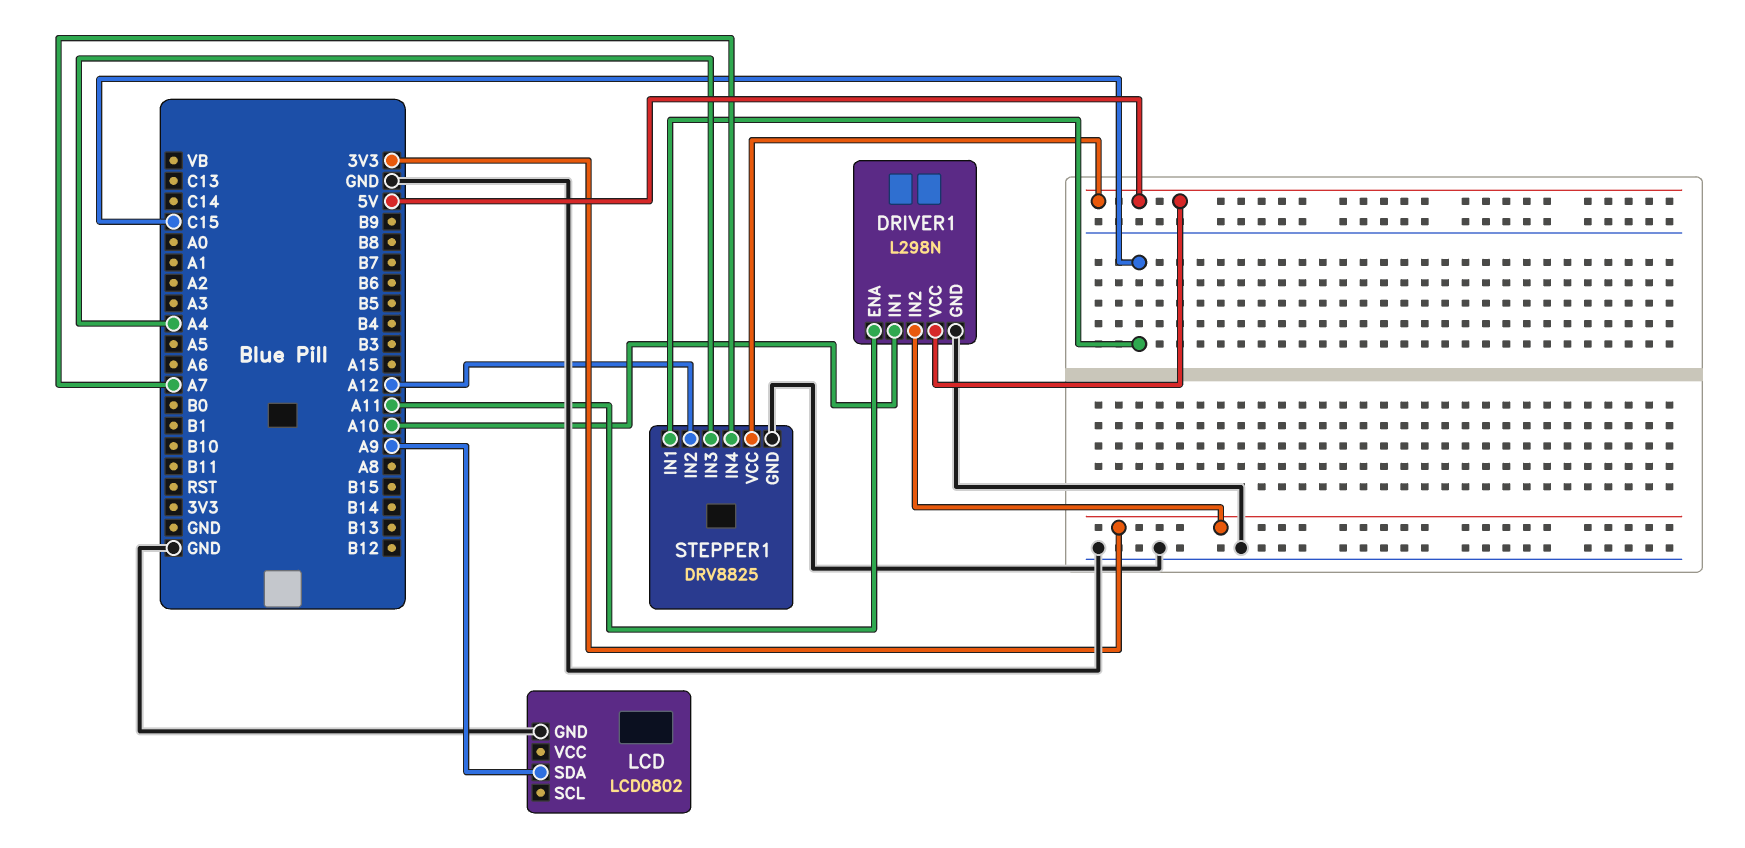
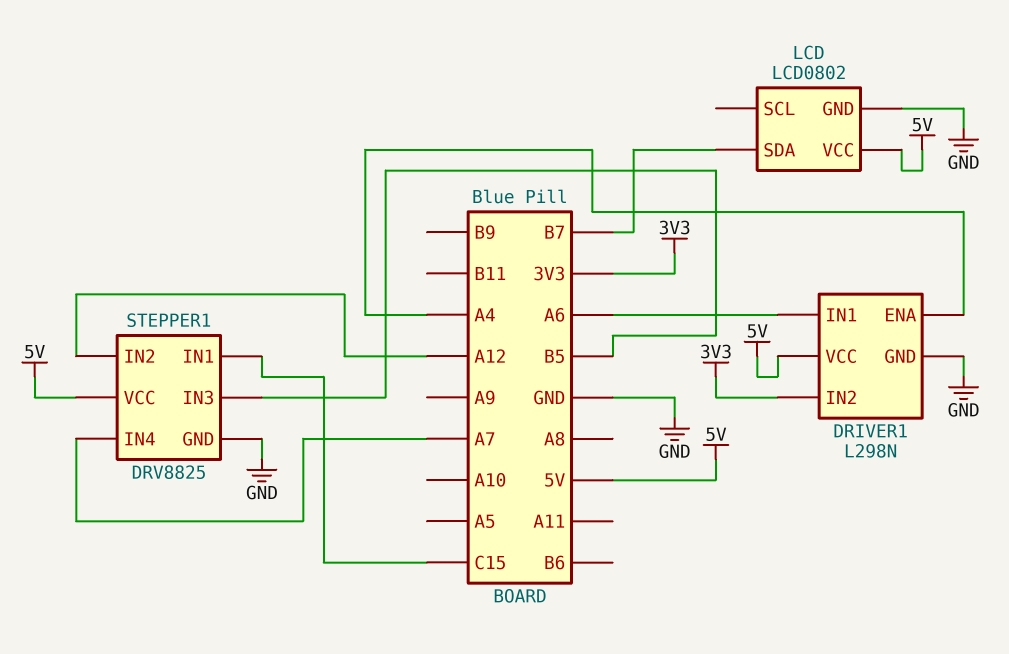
DRIVER1 pin ENA: A11 -> A4
DRIVER1 pin IN1: A10 -> A6
LCD pin SDA: A9 -> B7
LCD pin VCC: none -> 5V
STEPPER1 pin IN3: A4 -> B5

